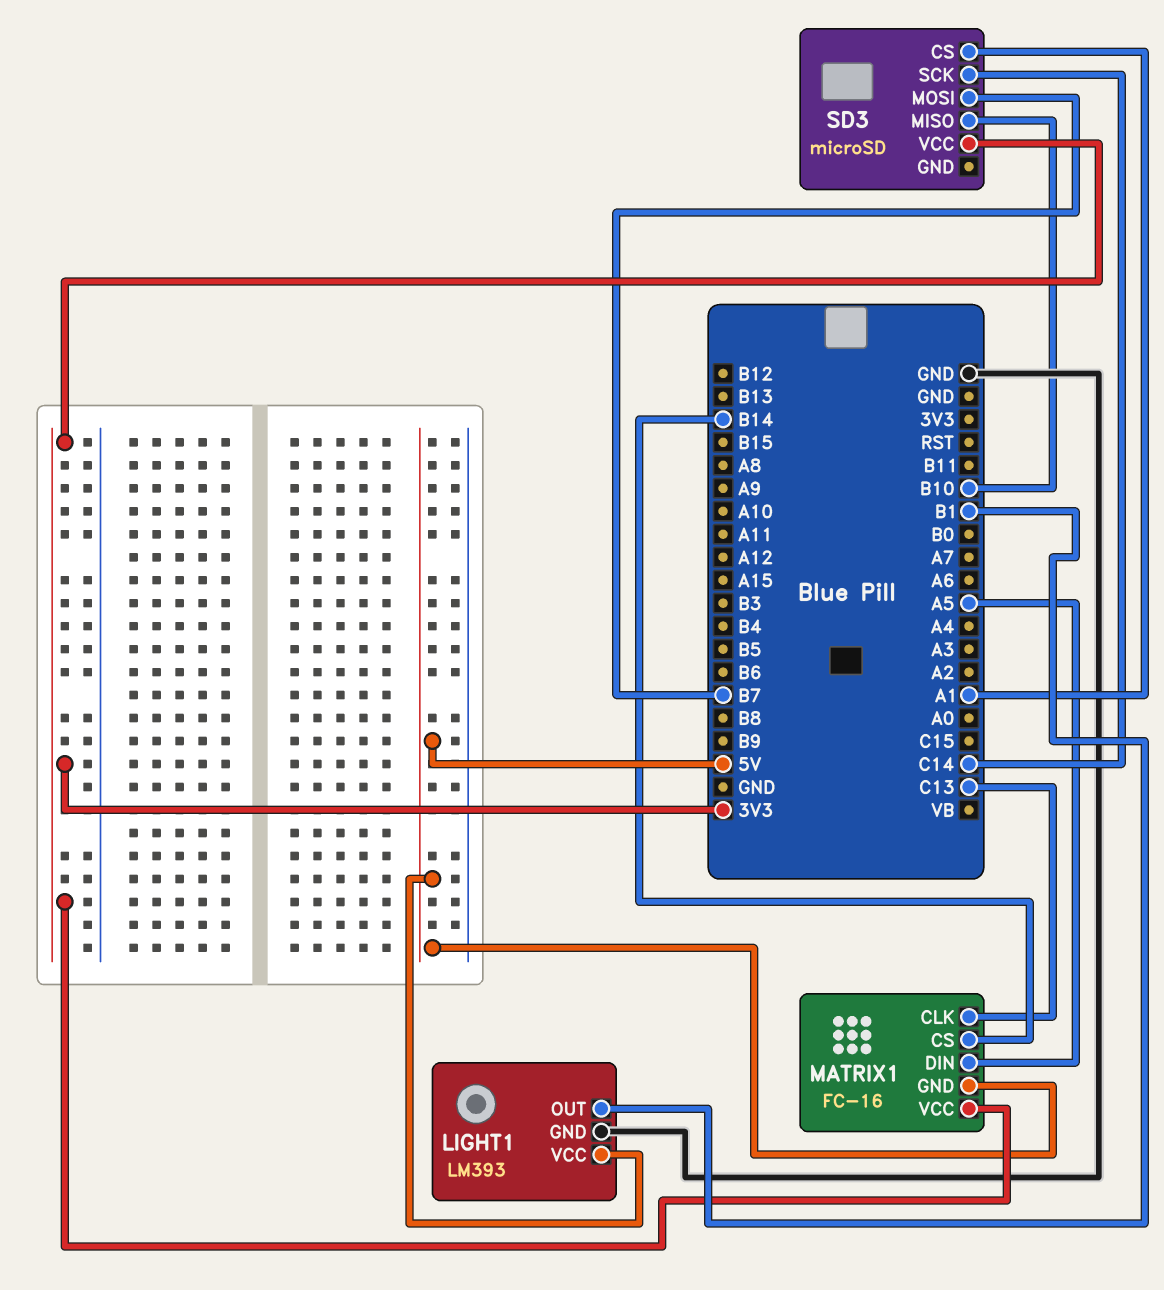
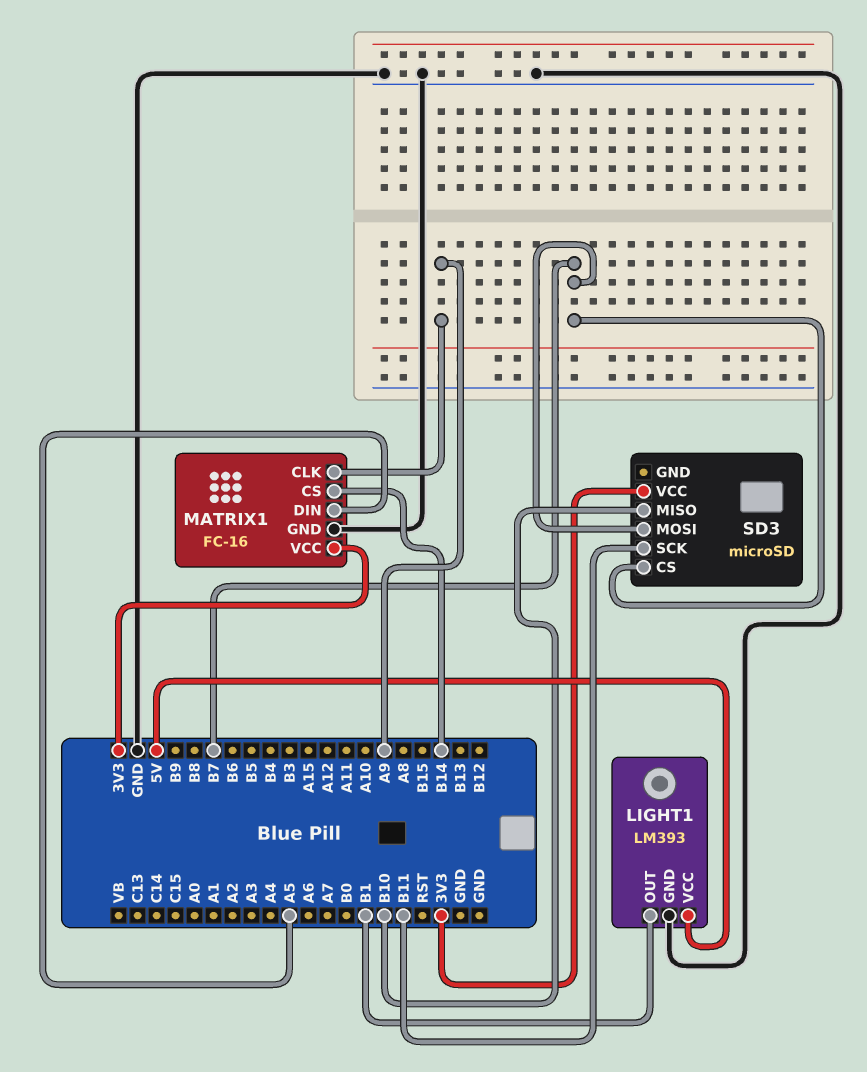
MATRIX1 pin CLK: C13 -> A9
MATRIX1 pin GND: 5V -> GND
SD3 pin CS: A1 -> B7
SD3 pin SCK: C14 -> B11

